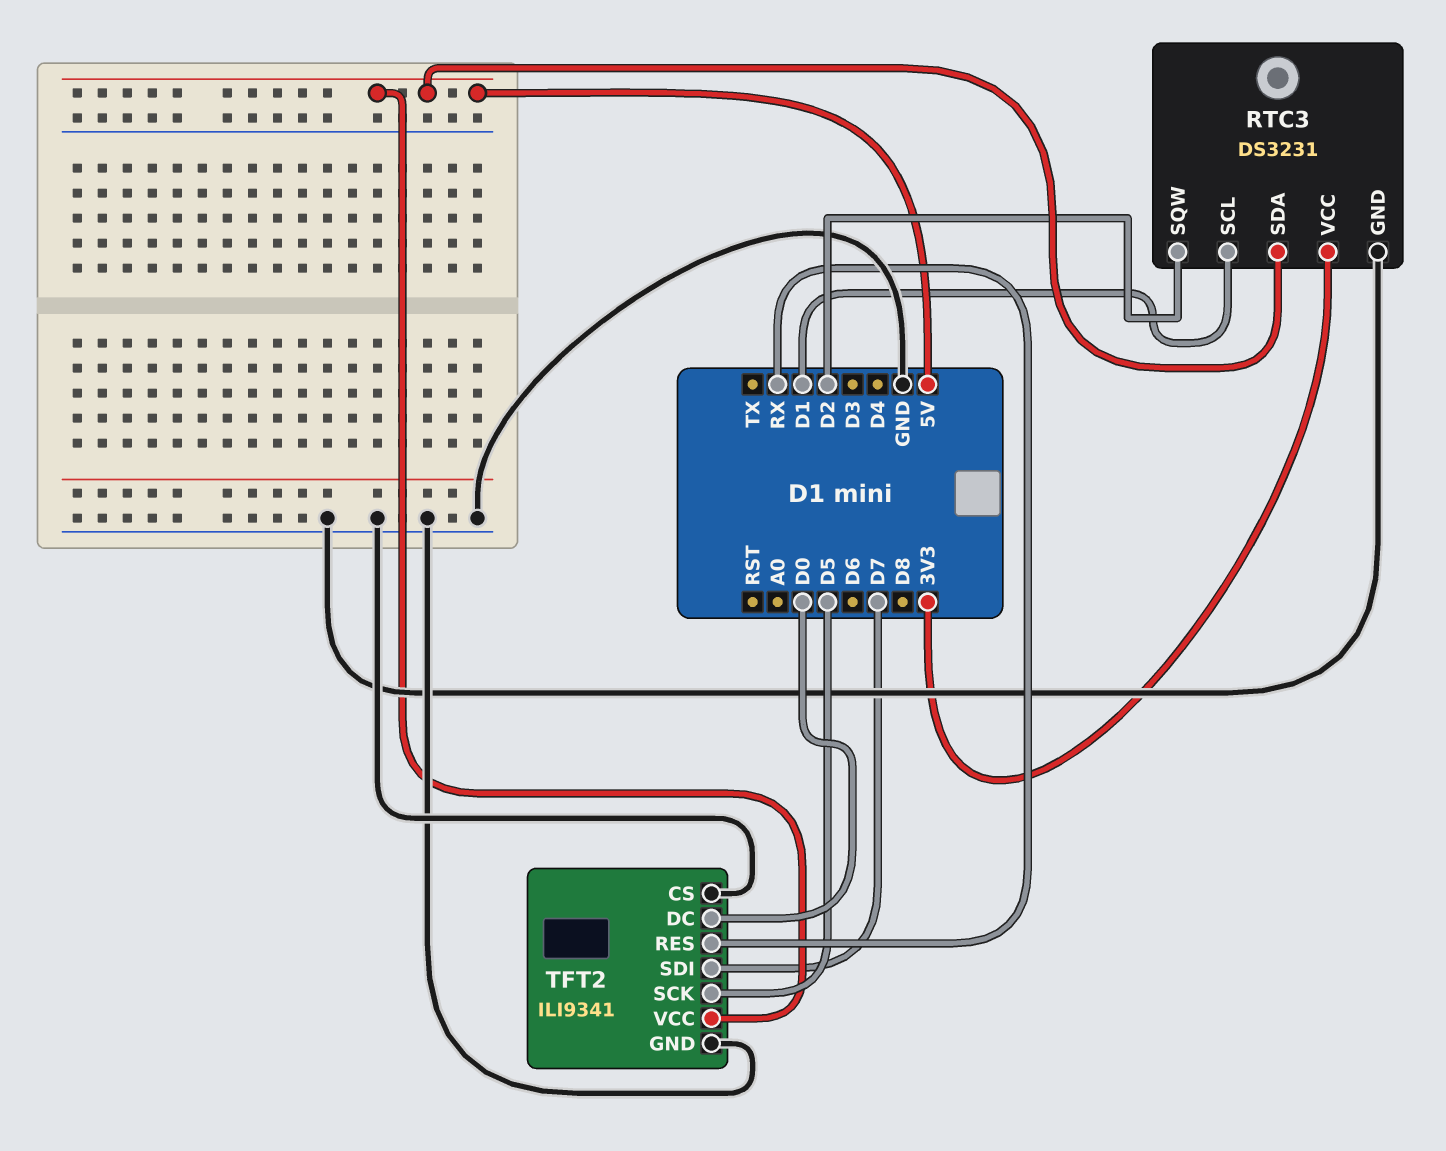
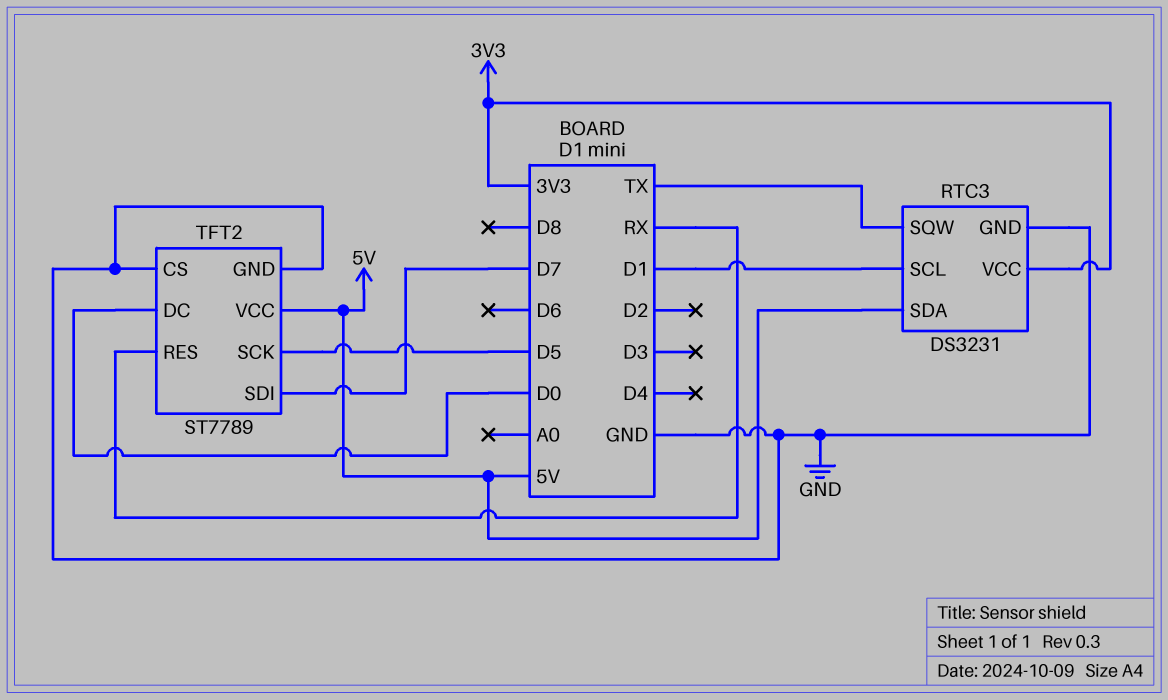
RTC3 pin SQW: D2 -> TX
TFT2: ILI9341 -> ST7789

